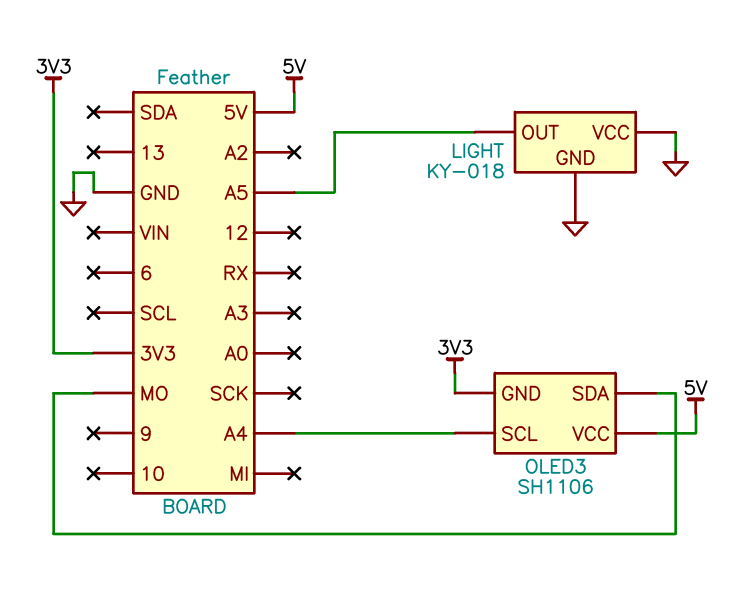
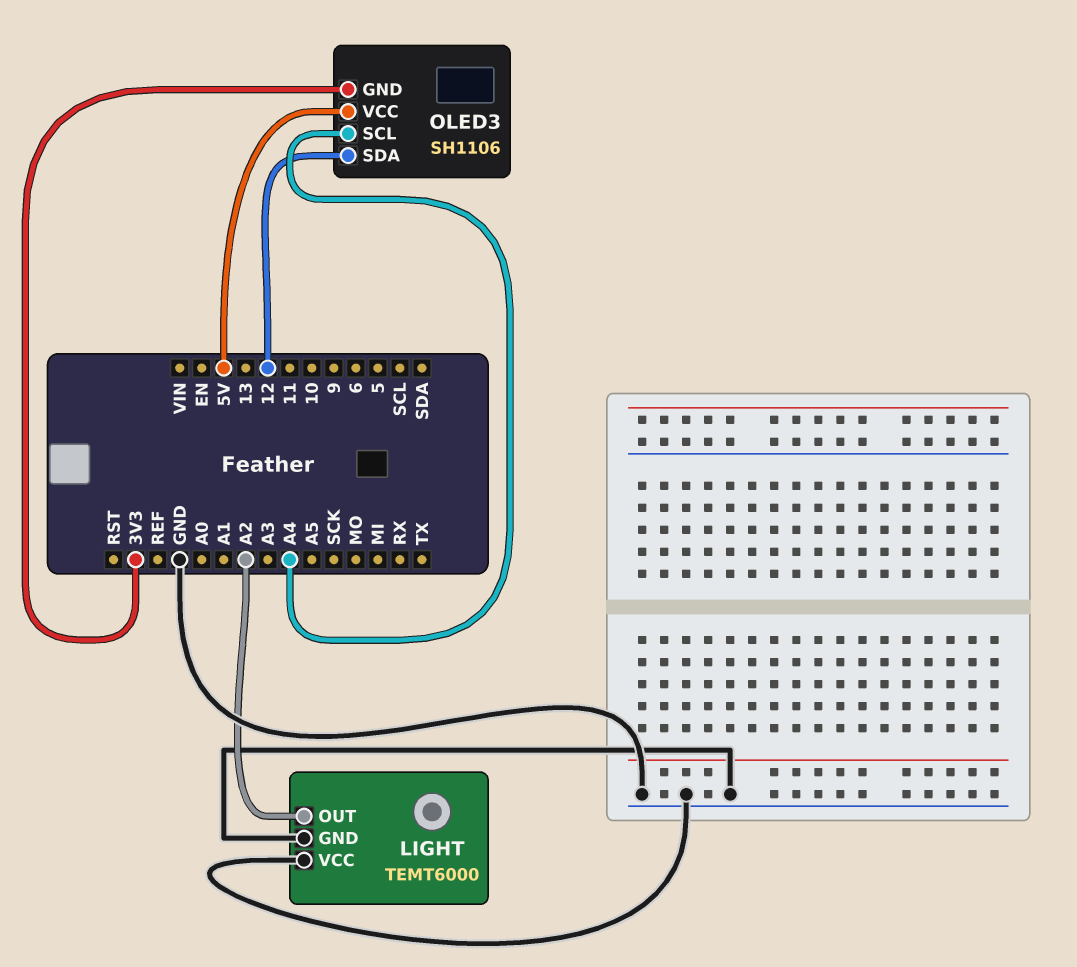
LIGHT: KY-018 -> TEMT6000
LIGHT pin OUT: A5 -> A2
OLED3 pin SDA: MO -> 12

